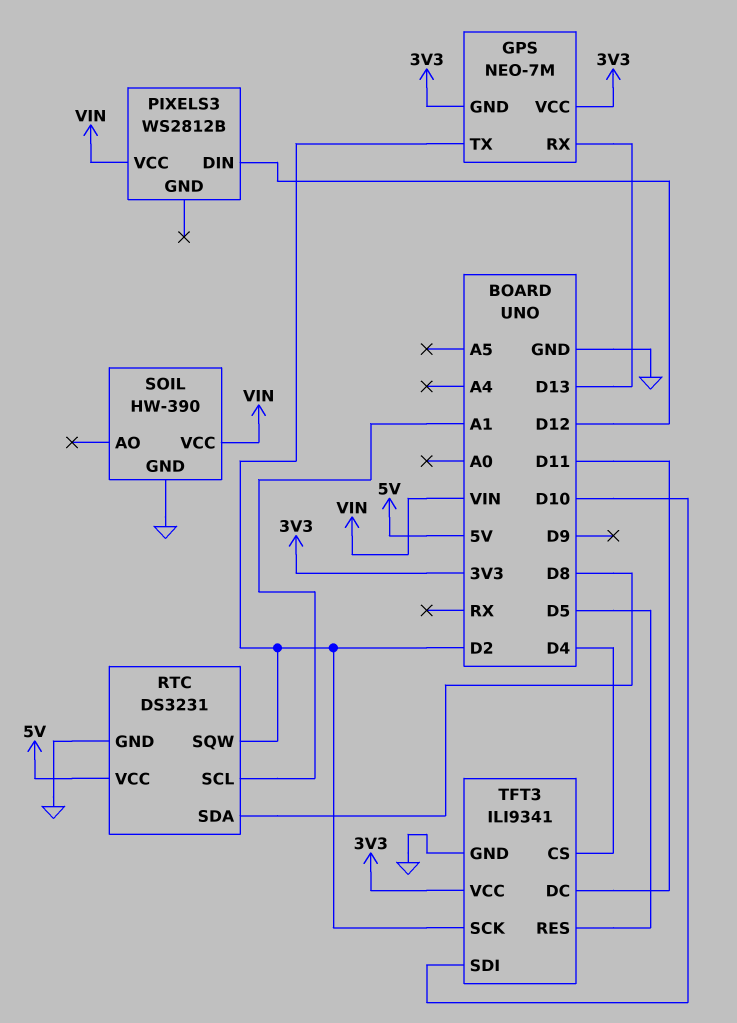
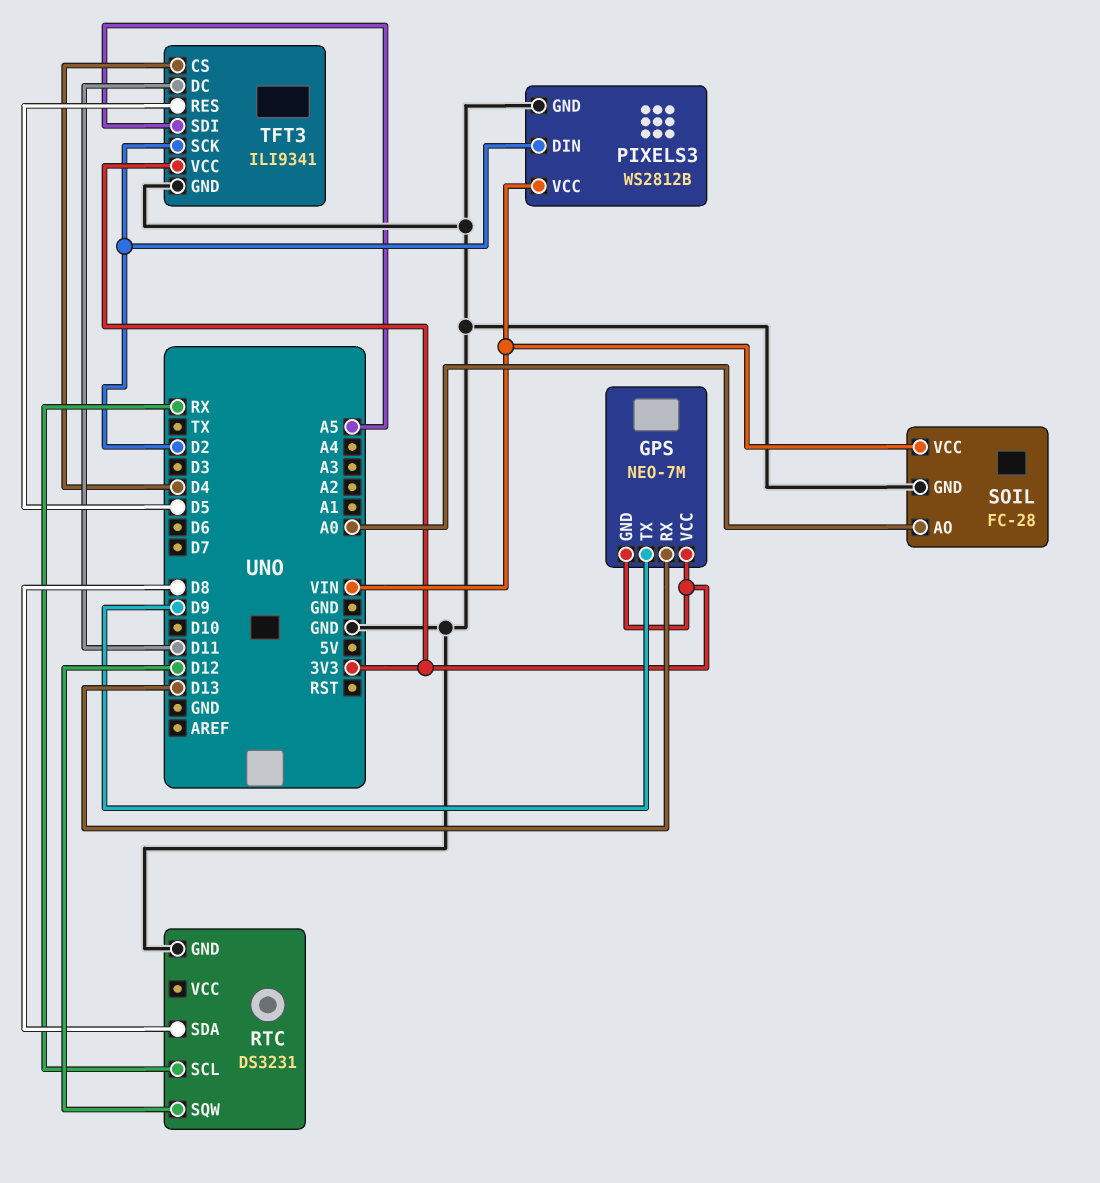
GPS pin TX: D2 -> D9
PIXELS3 pin DIN: D12 -> D2
PIXELS3 pin GND: none -> GND
RTC pin SCL: A1 -> RX
RTC pin SQW: D2 -> D12
RTC pin VCC: 5V -> none
SOIL: HW-390 -> FC-28
SOIL pin AO: none -> A0
TFT3 pin SDI: D10 -> A5

